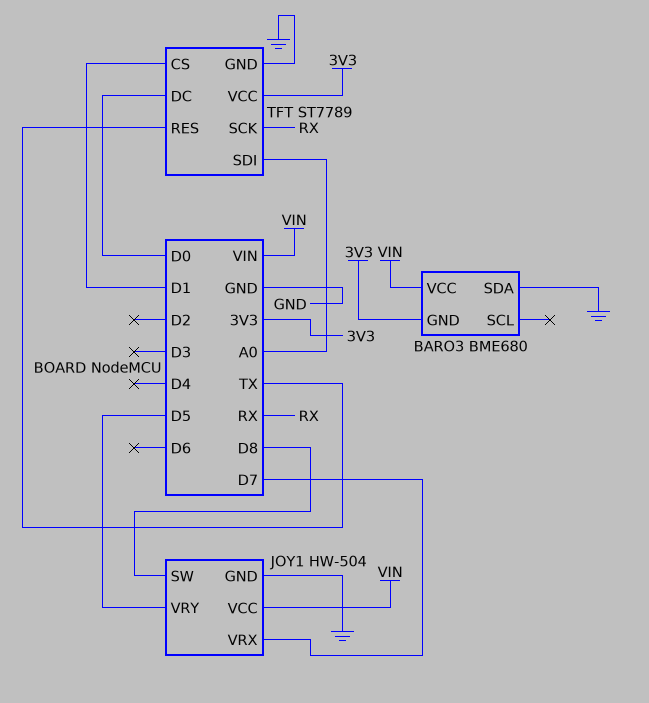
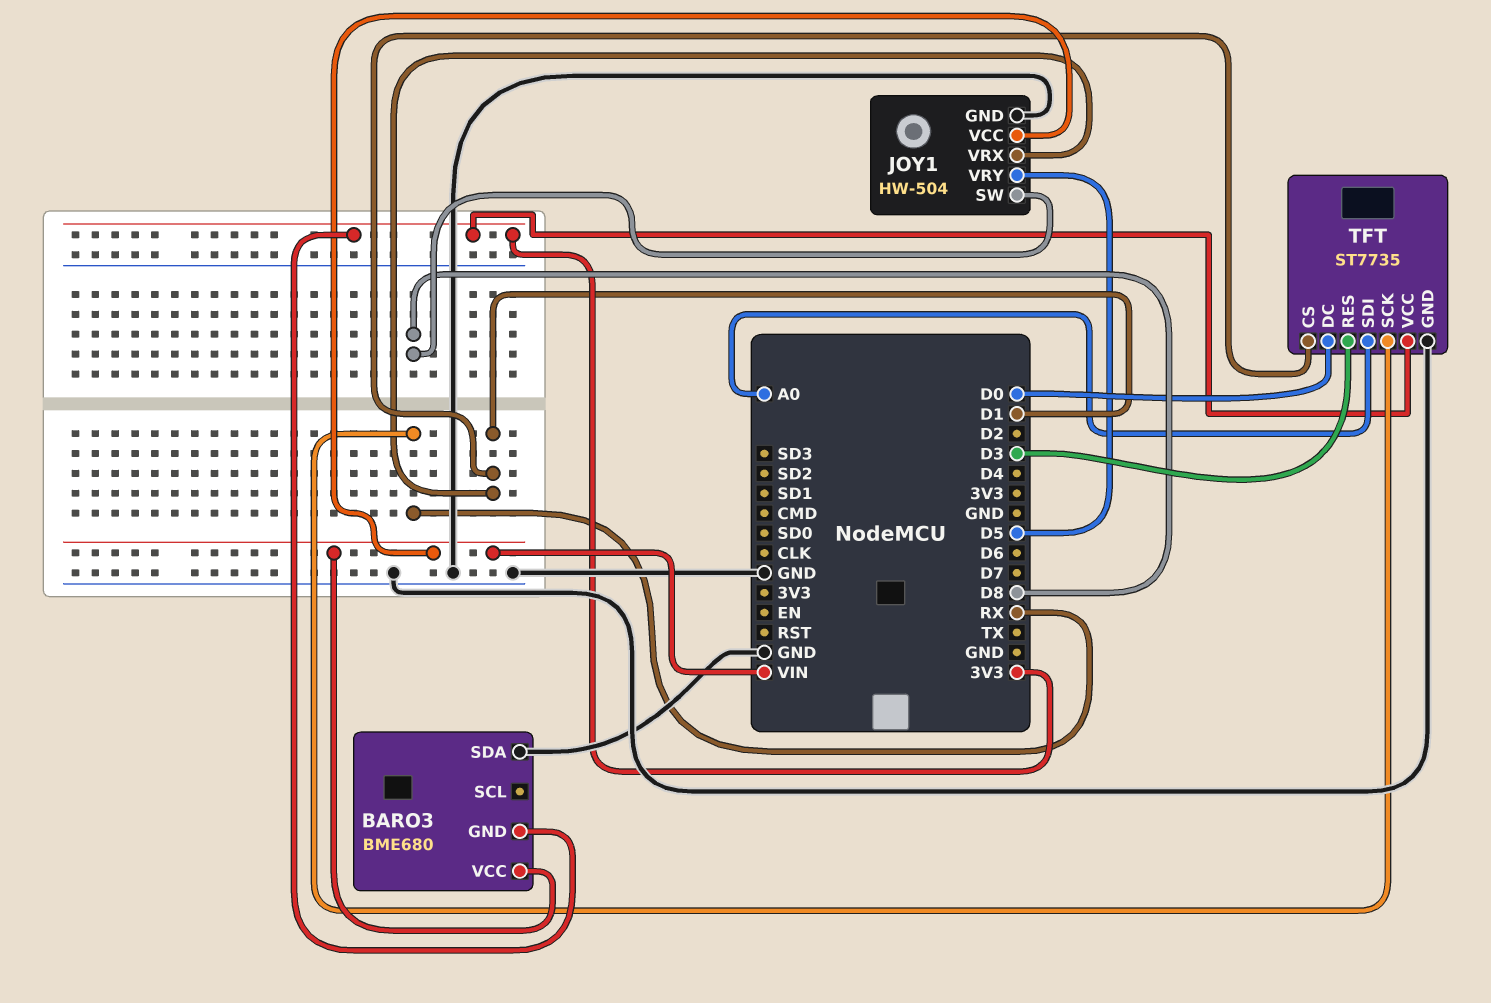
JOY1 pin VRX: D7 -> D1
TFT: ST7789 -> ST7735
TFT pin RES: TX -> D3

